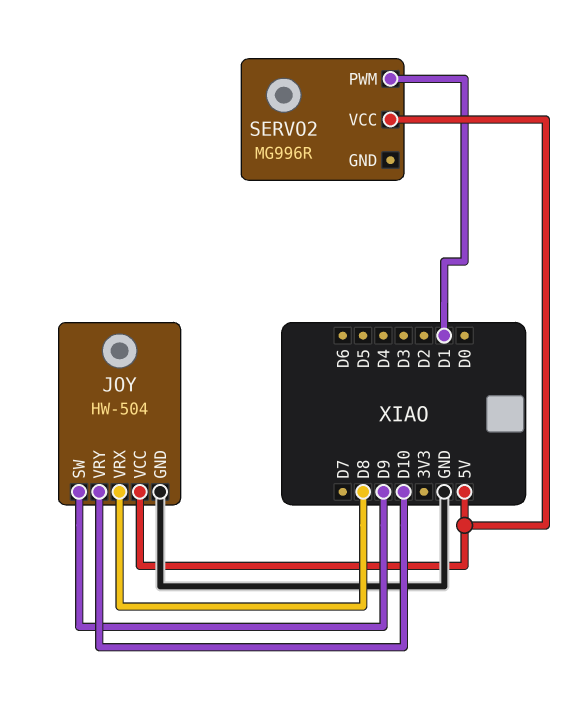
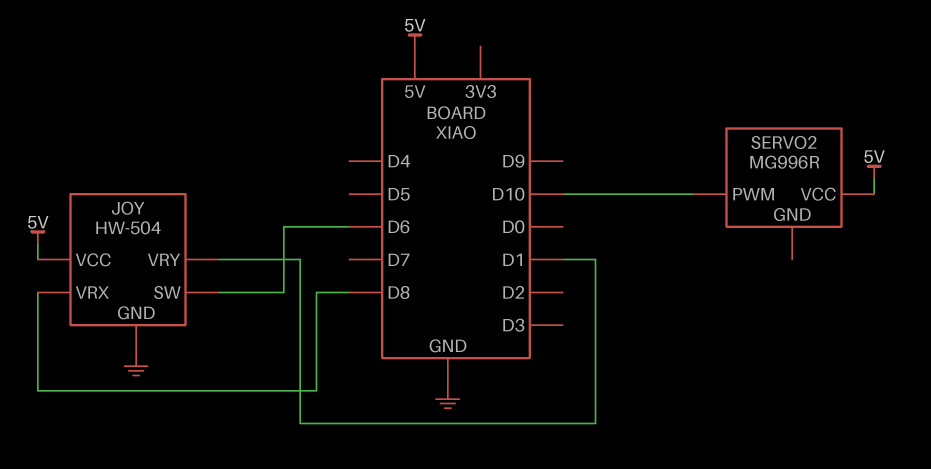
JOY pin SW: D9 -> D6
JOY pin VRY: D10 -> D1
SERVO2 pin PWM: D1 -> D10

